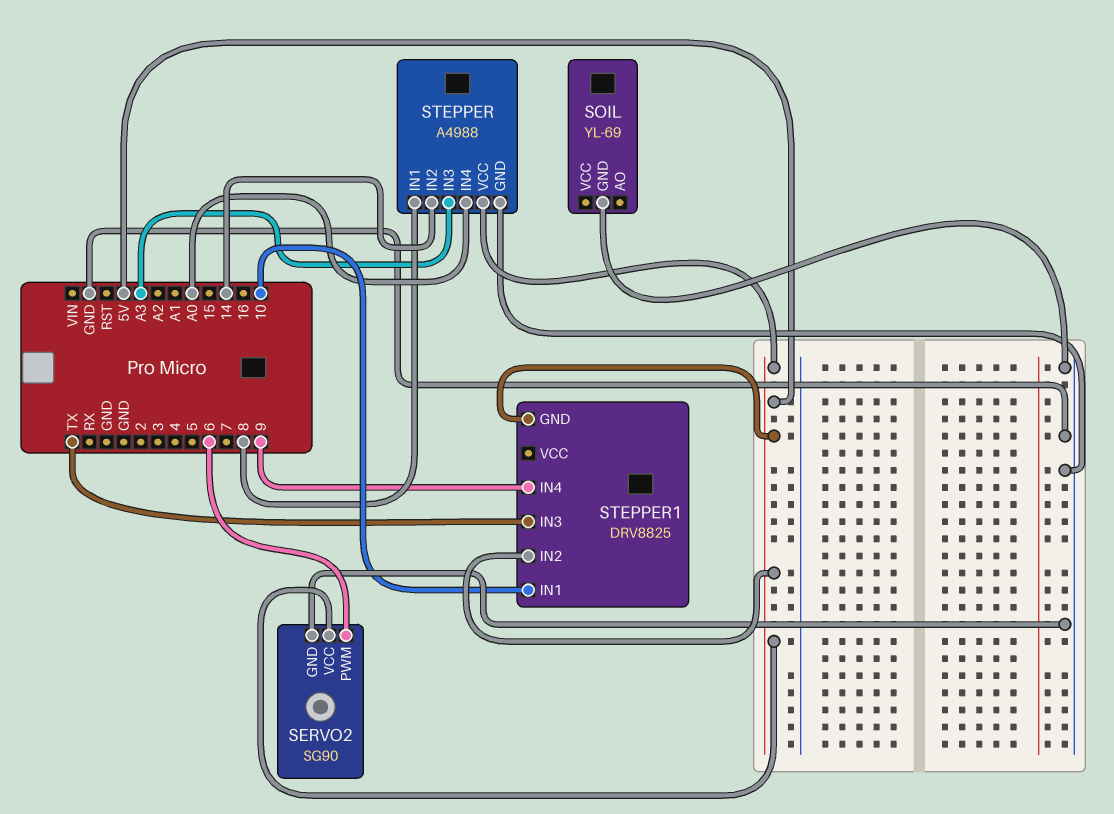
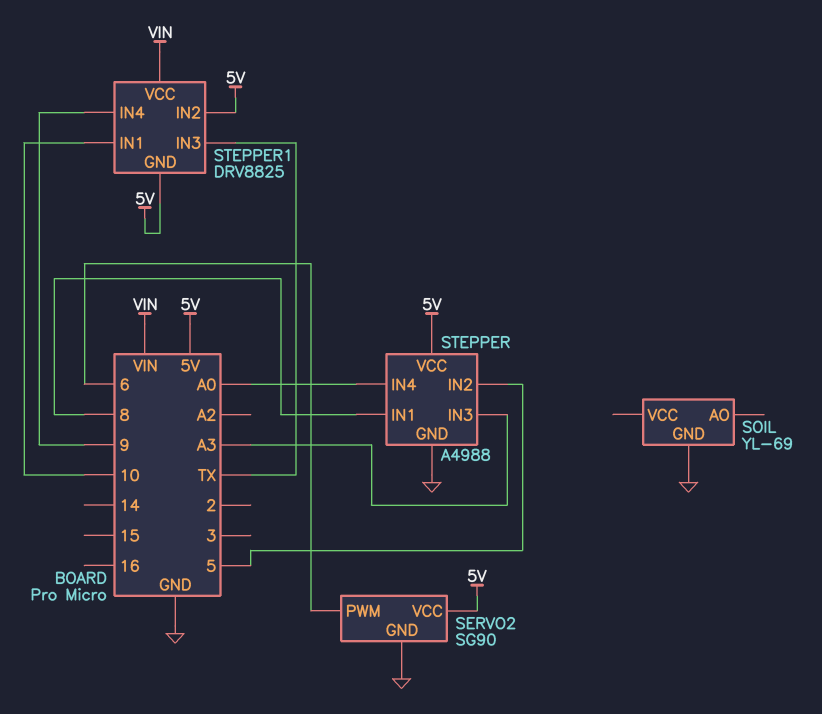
STEPPER pin IN2: 14 -> 5
STEPPER1 pin VCC: none -> VIN

